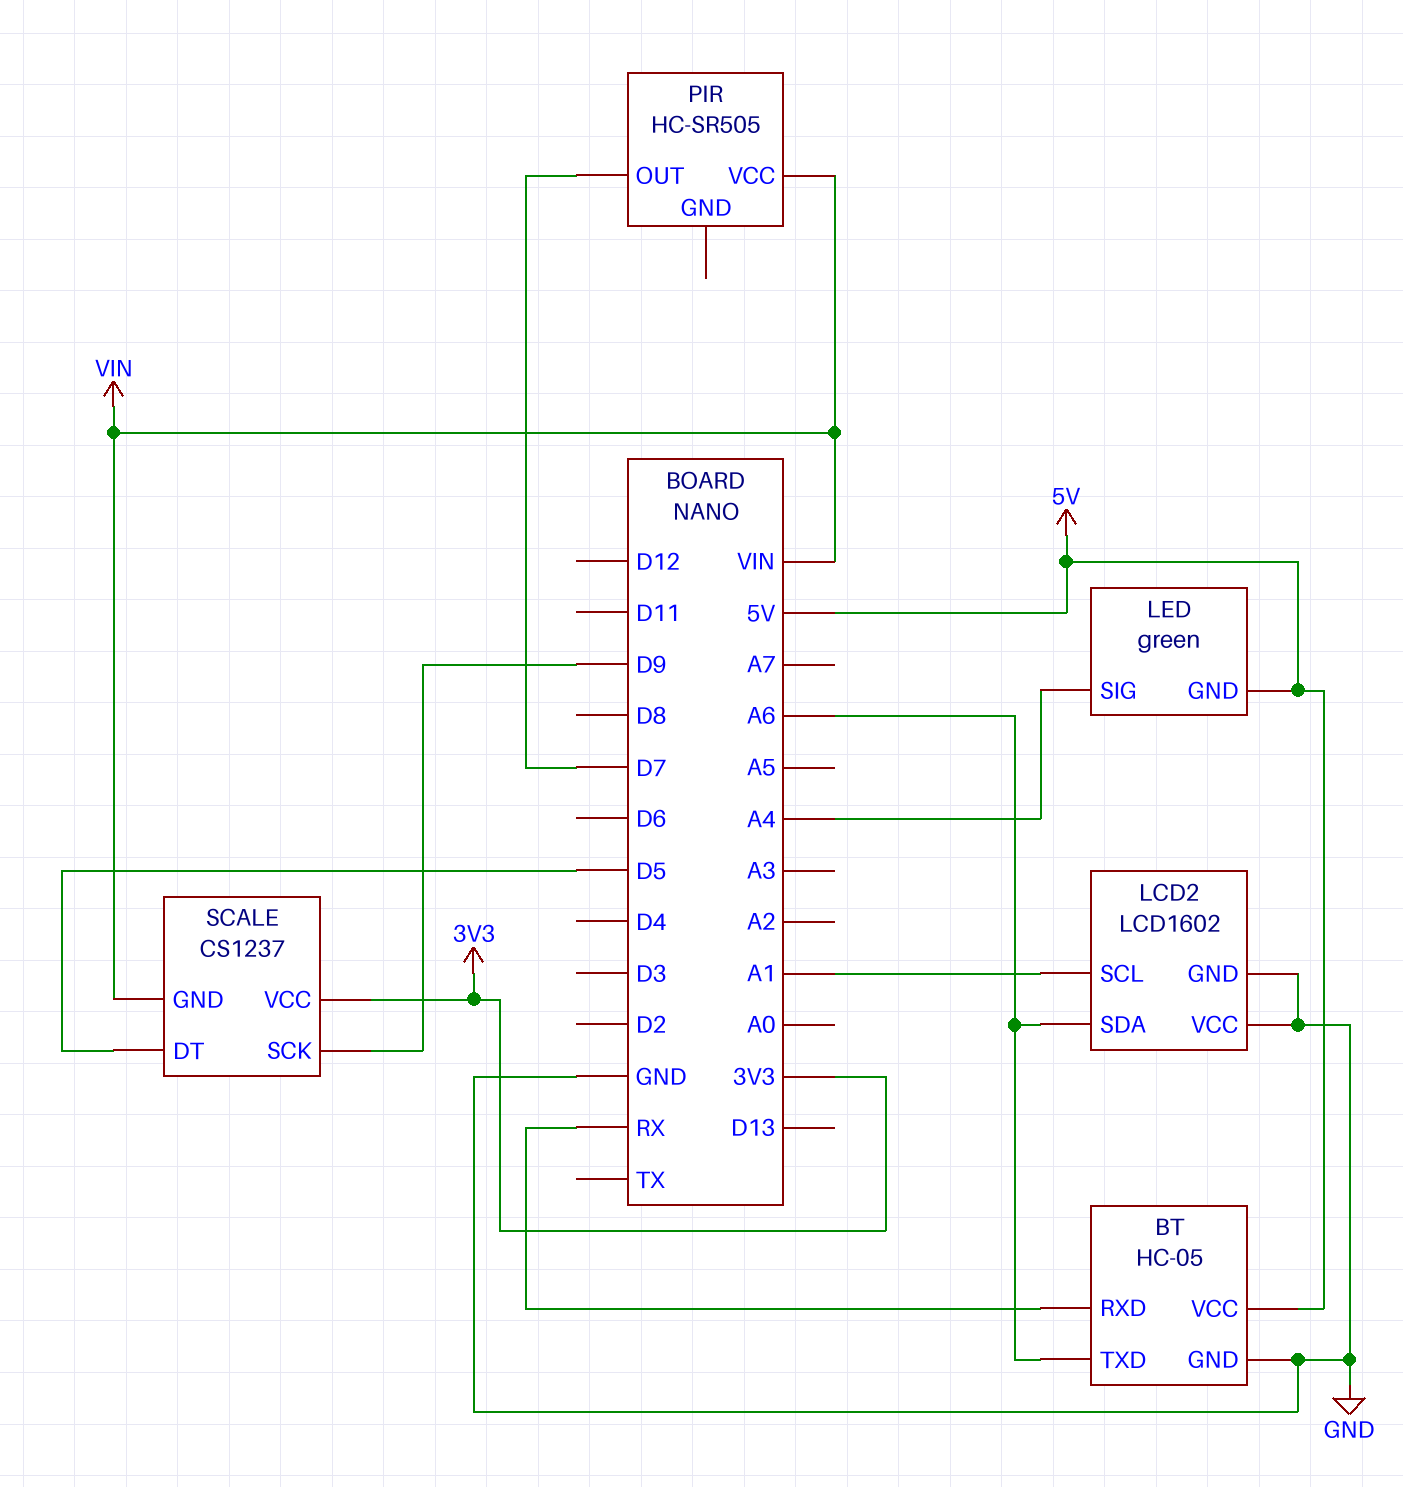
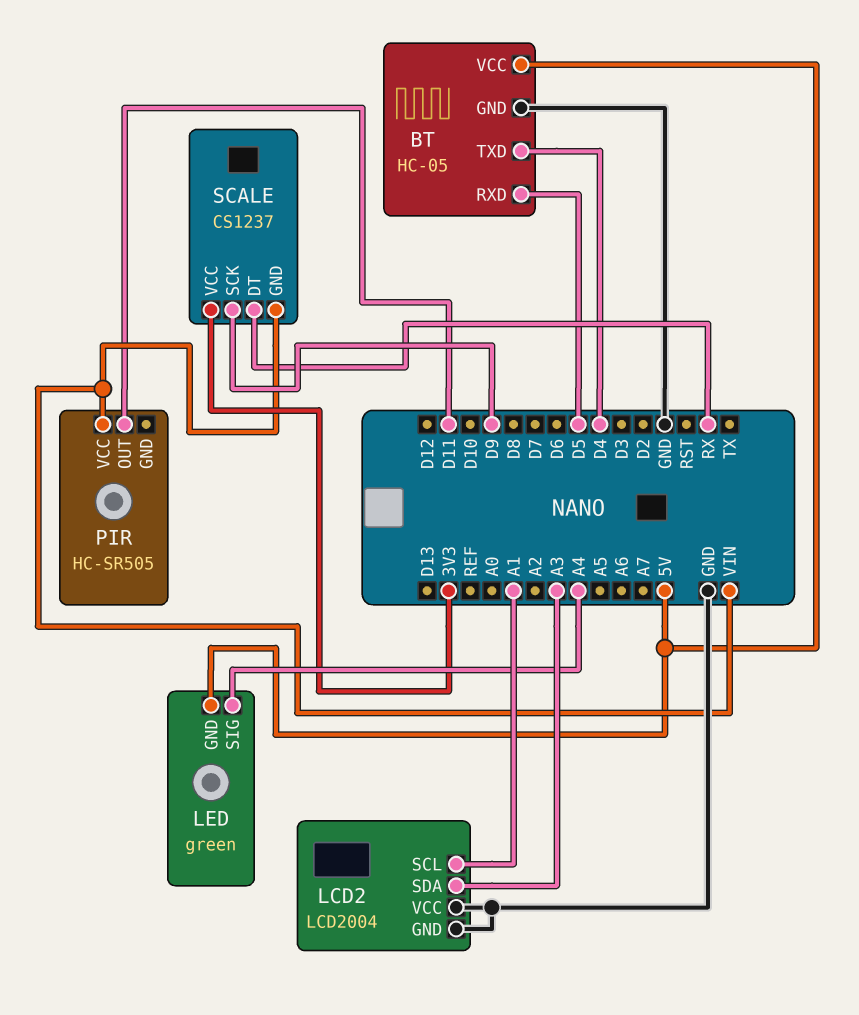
BT pin RXD: RX -> D5
BT pin TXD: A6 -> D4
LCD2: LCD1602 -> LCD2004
LCD2 pin SDA: A6 -> A3
PIR pin OUT: D7 -> D11
SCALE pin DT: D5 -> RX

